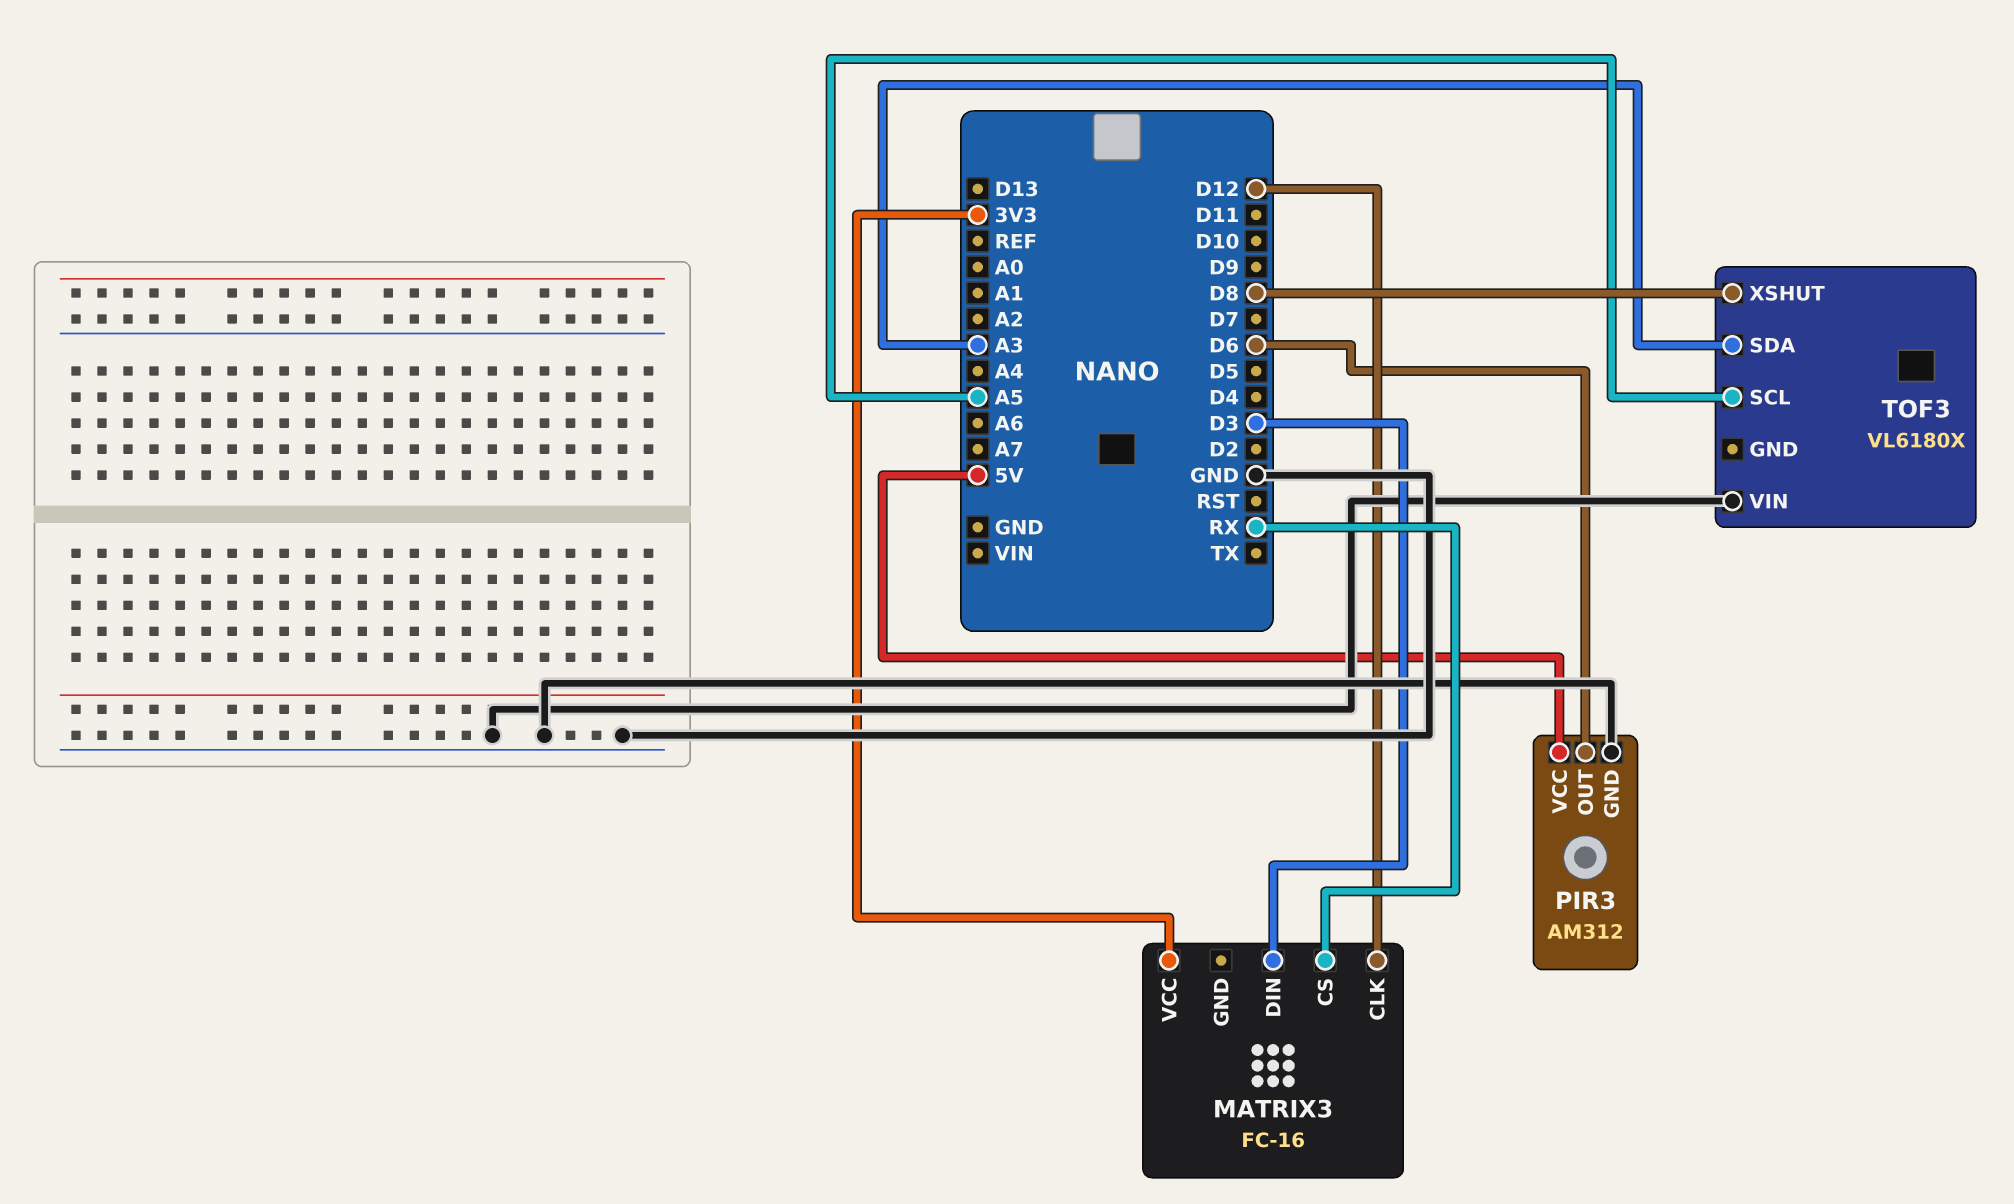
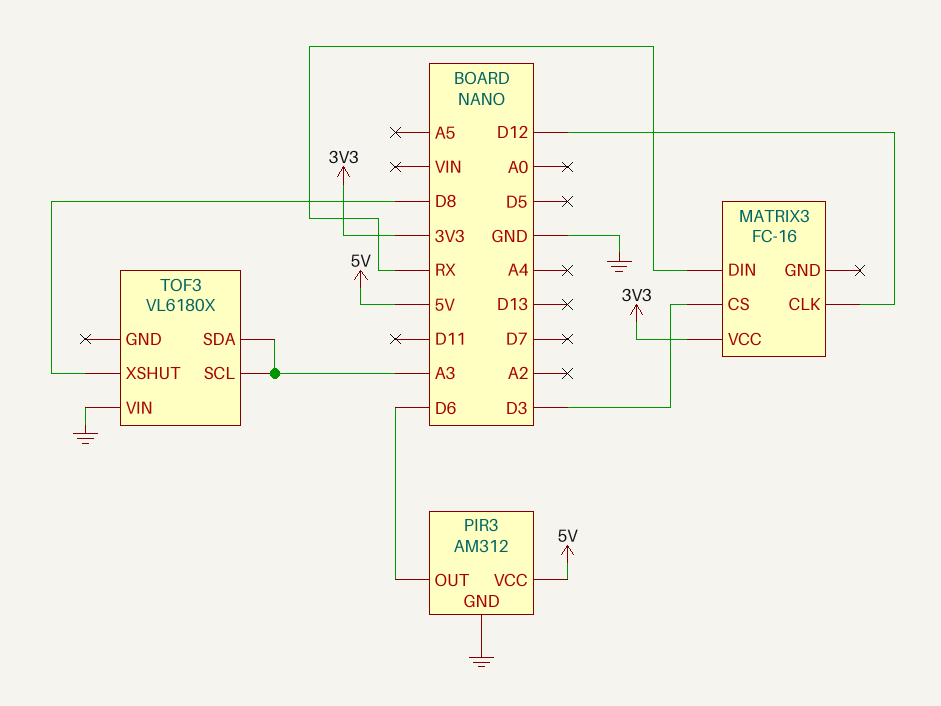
MATRIX3 pin CS: RX -> D3
MATRIX3 pin DIN: D3 -> RX
TOF3 pin SCL: A5 -> A3

